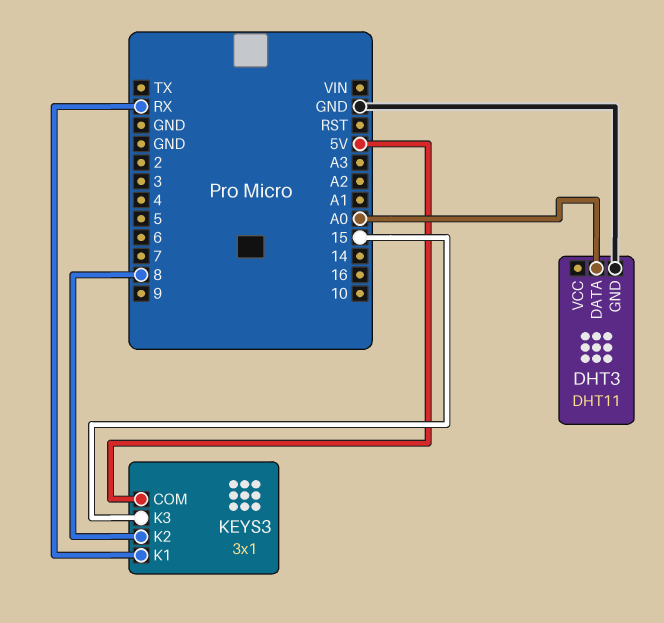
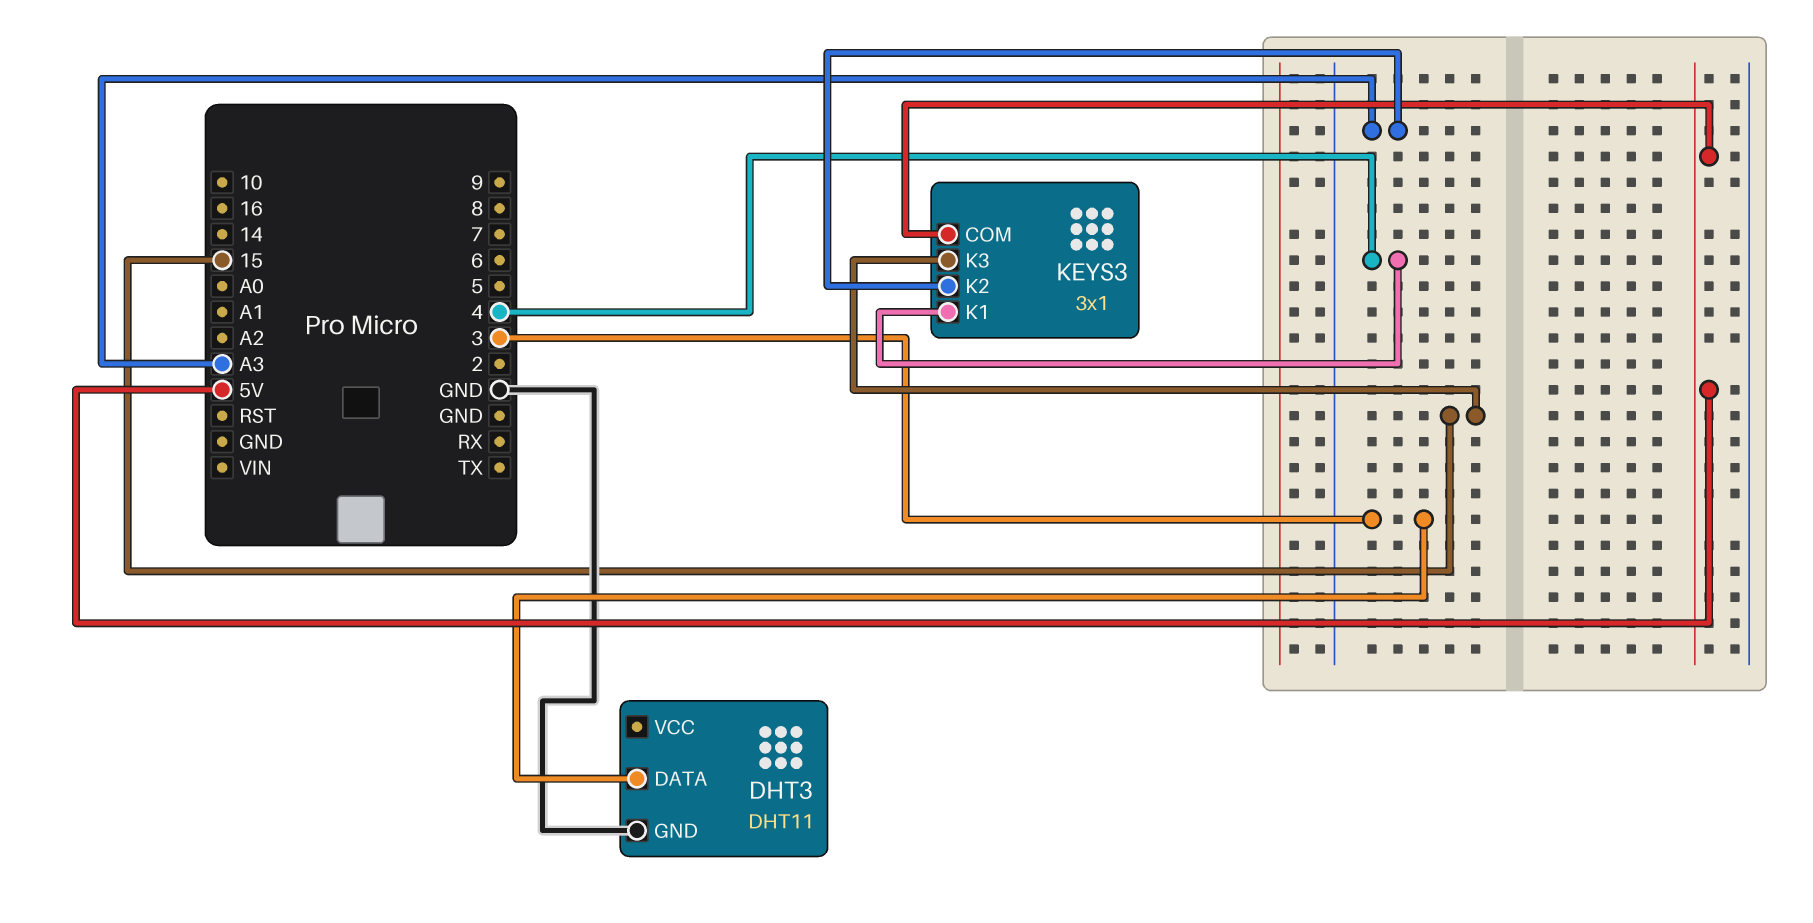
DHT3 pin DATA: A0 -> 3
KEYS3 pin K1: RX -> 4
KEYS3 pin K2: 8 -> A3

